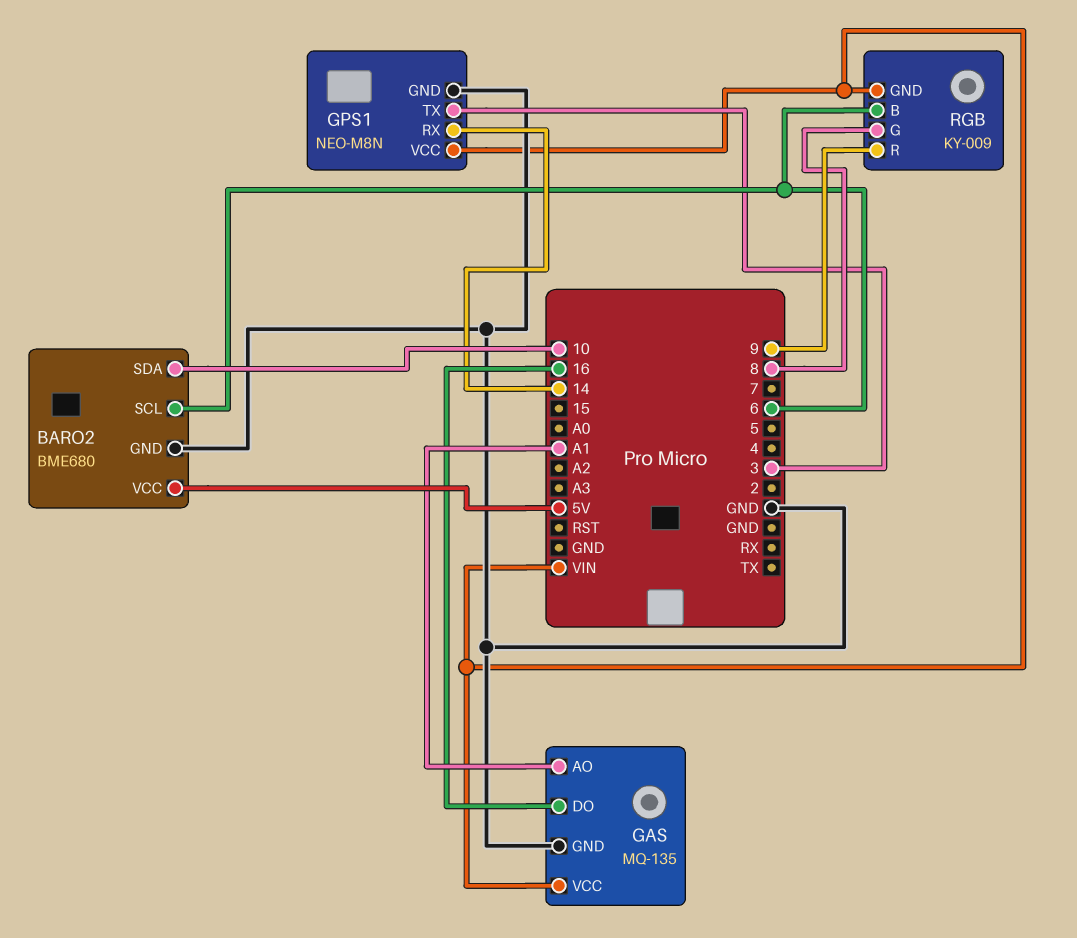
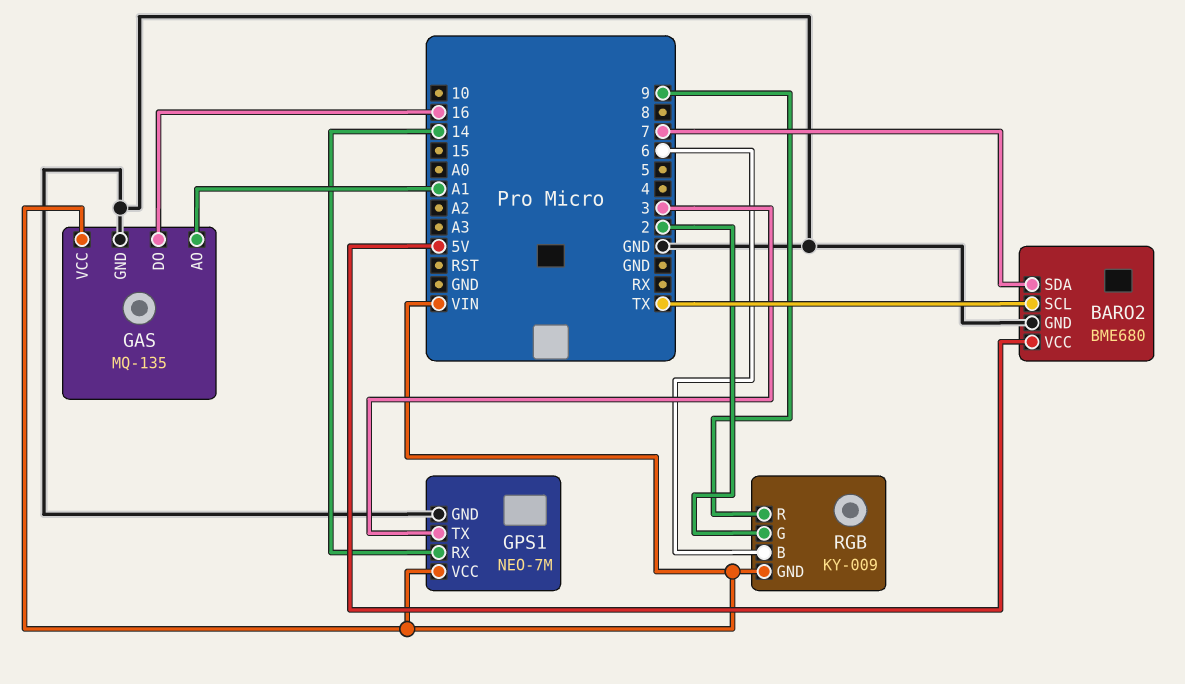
BARO2 pin SCL: 6 -> TX
BARO2 pin SDA: 10 -> 7
GPS1: NEO-M8N -> NEO-7M
RGB pin G: 8 -> 2

